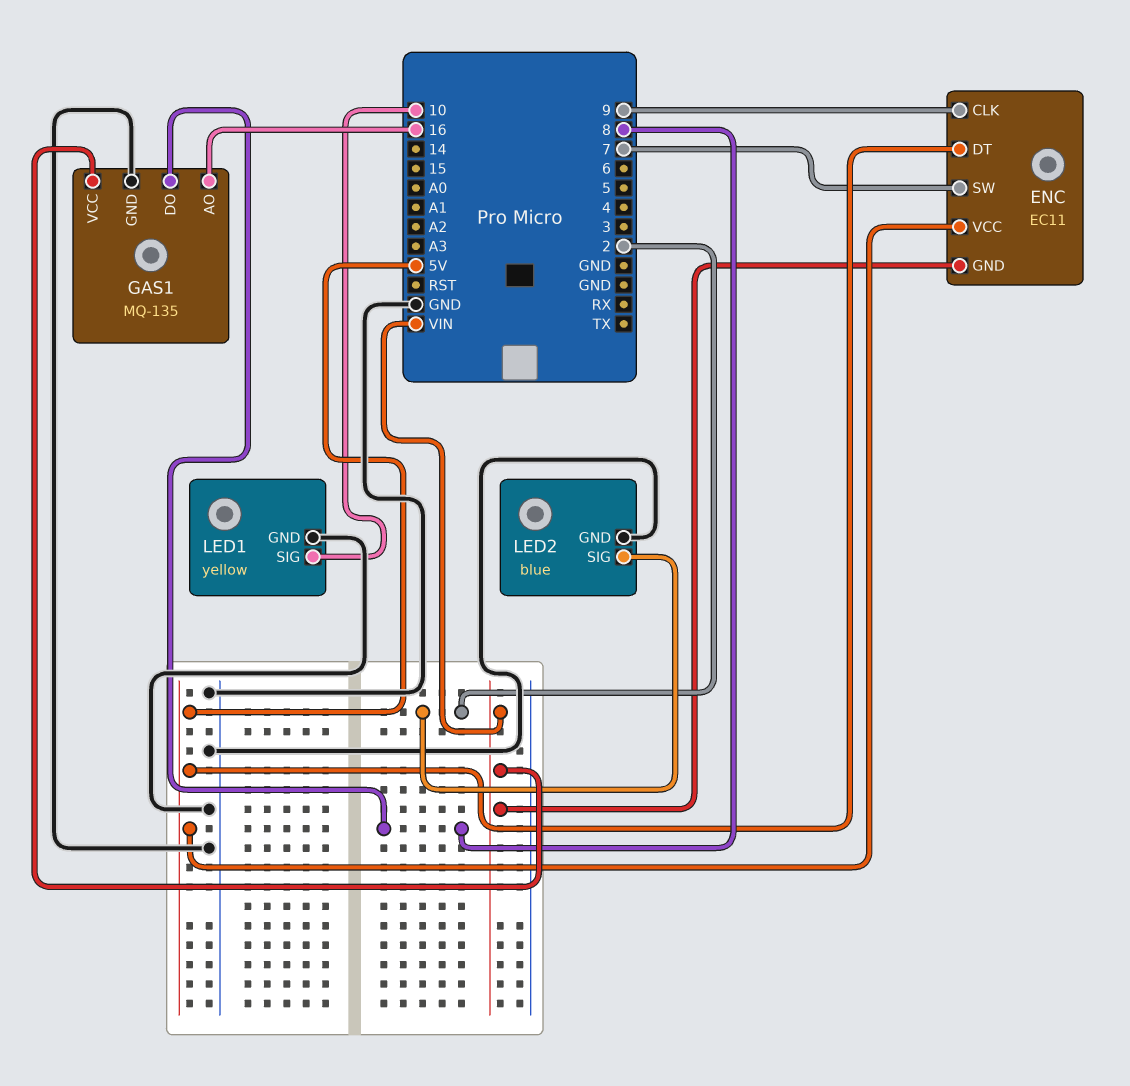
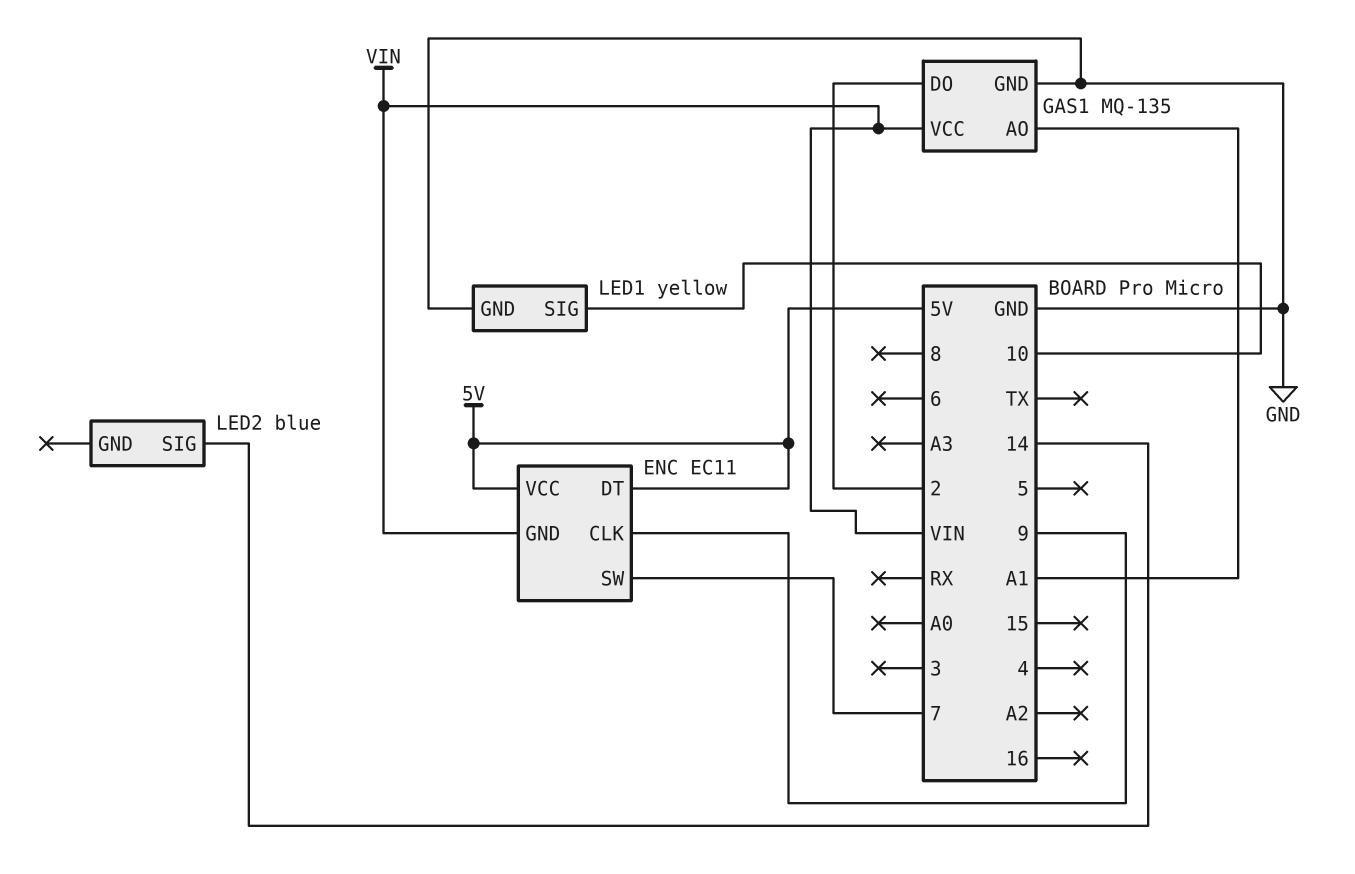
GAS1 pin AO: 16 -> A1
GAS1 pin DO: 8 -> 2
LED2 pin GND: GND -> none
LED2 pin SIG: 2 -> 14

